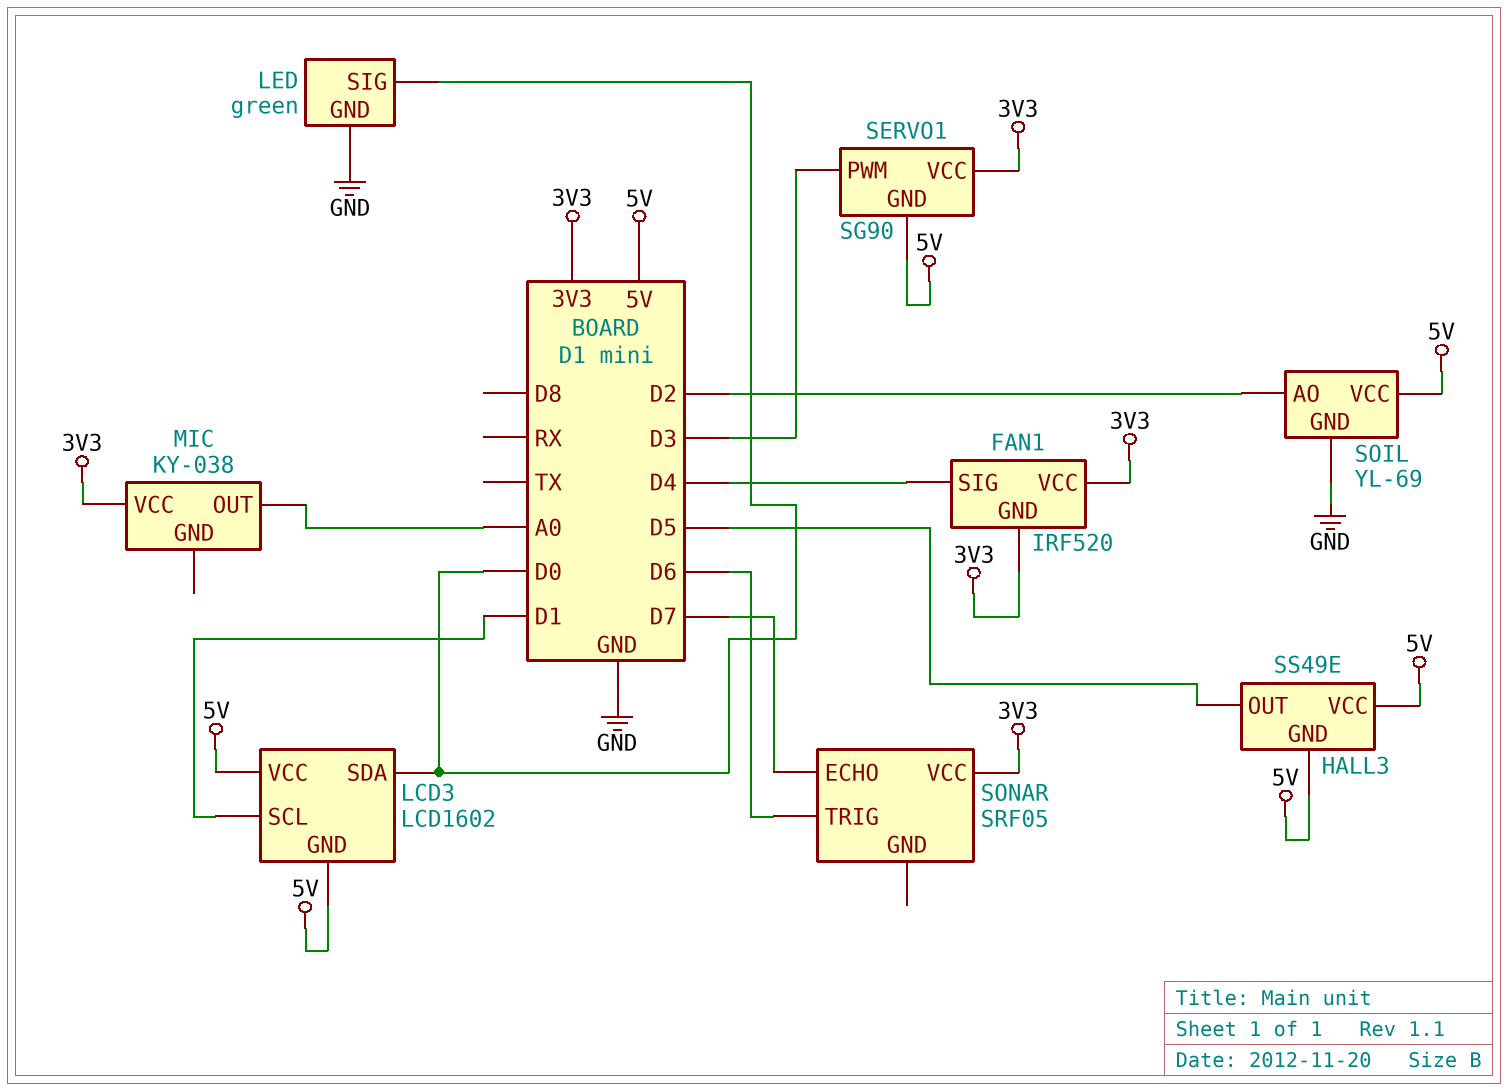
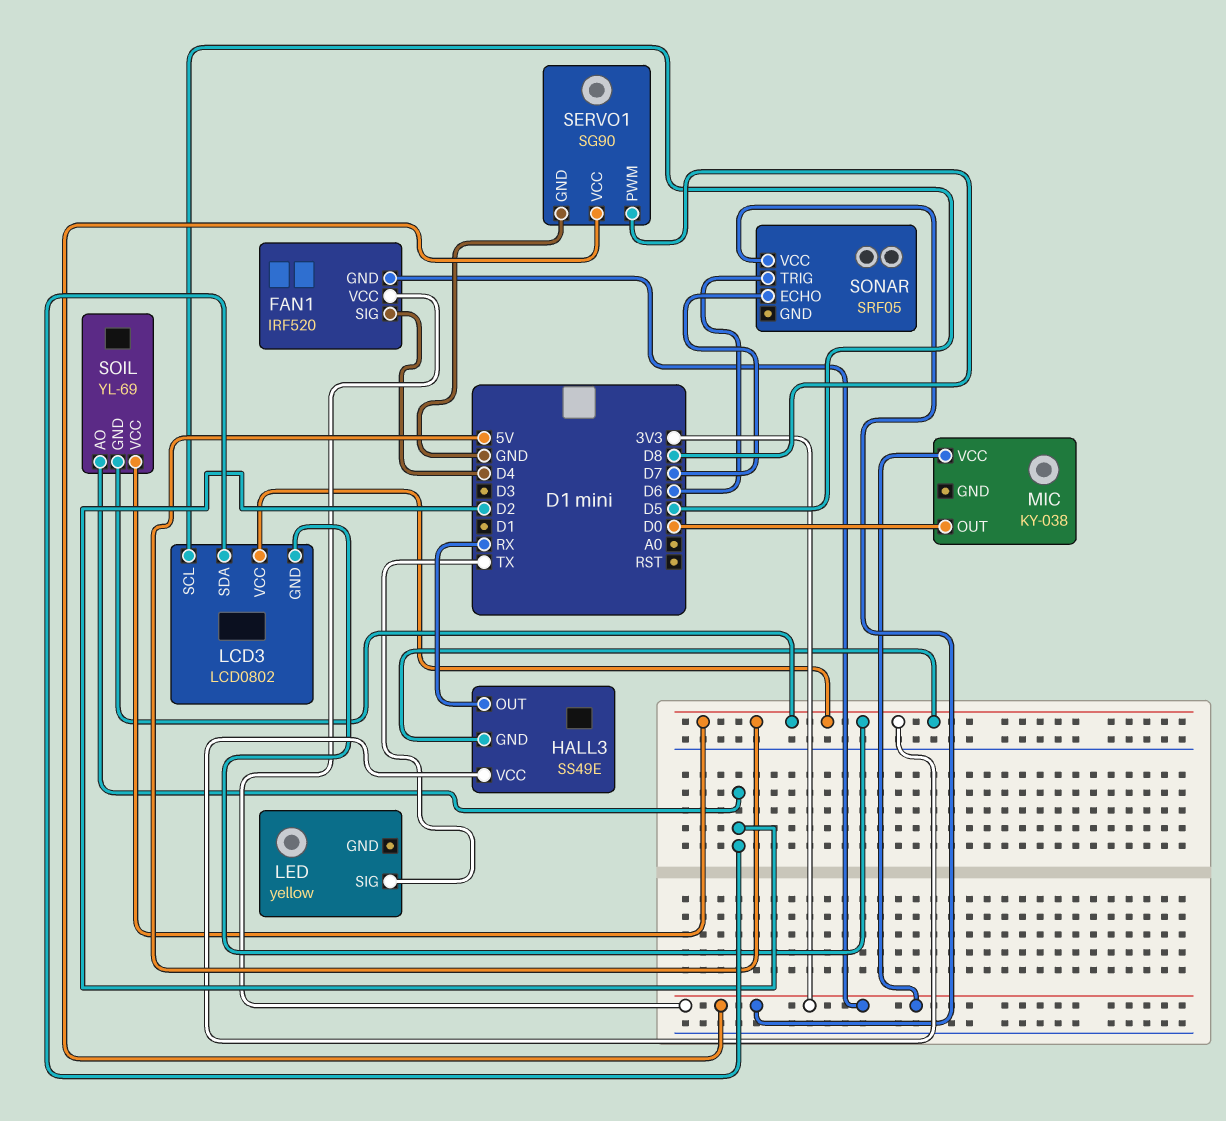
HALL3 pin OUT: D5 -> RX
LCD3: LCD1602 -> LCD0802
LCD3 pin SCL: D1 -> D5
LCD3 pin SDA: D0 -> D2
LED: green -> yellow
LED pin GND: GND -> none
LED pin SIG: D0 -> TX
MIC pin OUT: A0 -> D0
SERVO1 pin GND: 5V -> GND
SERVO1 pin PWM: D3 -> D8
SOIL pin GND: GND -> 5V

